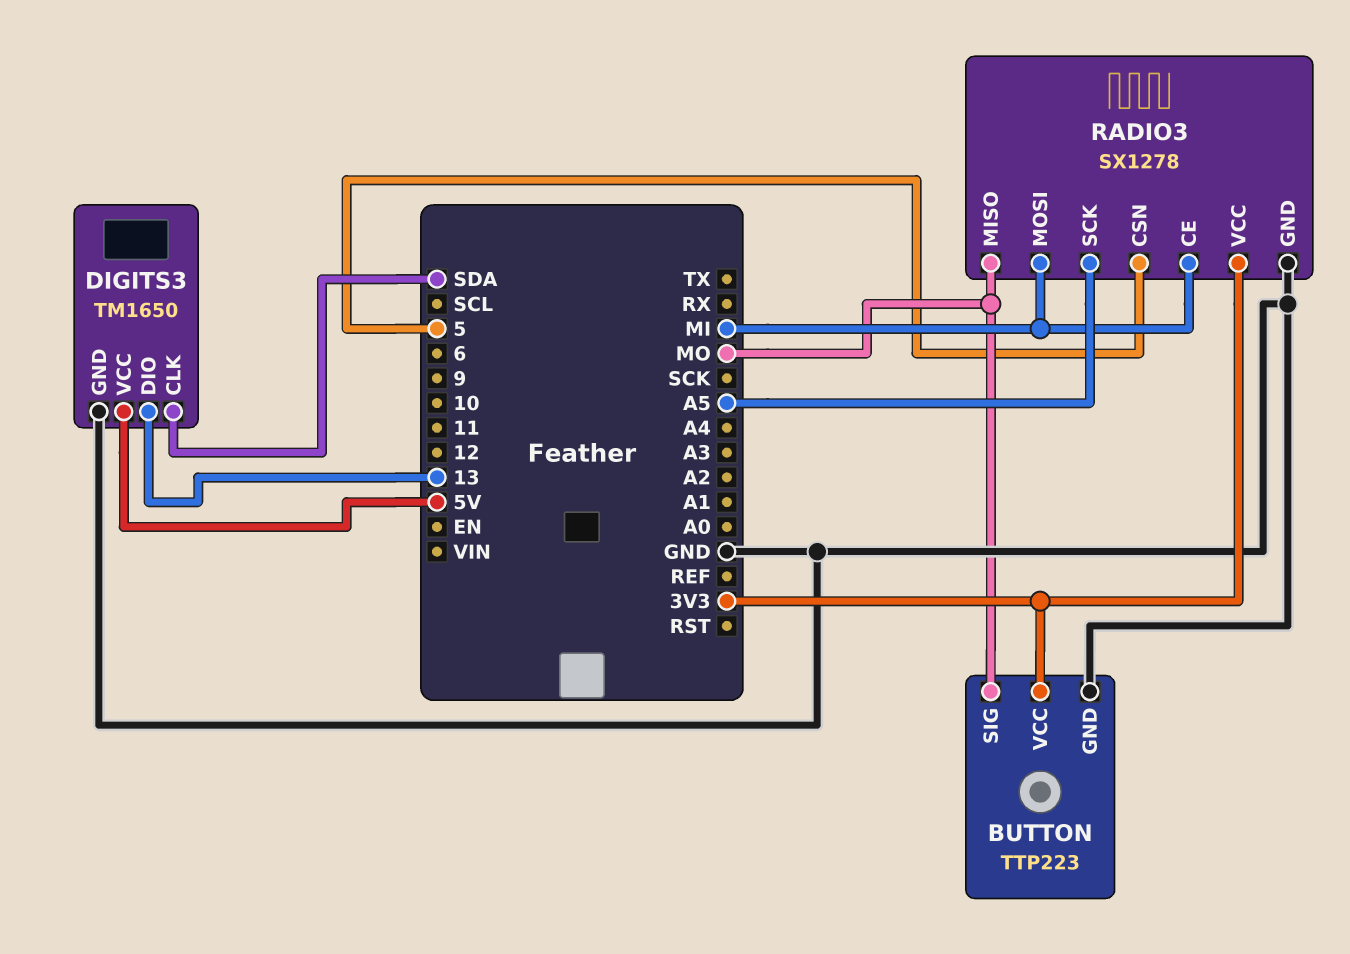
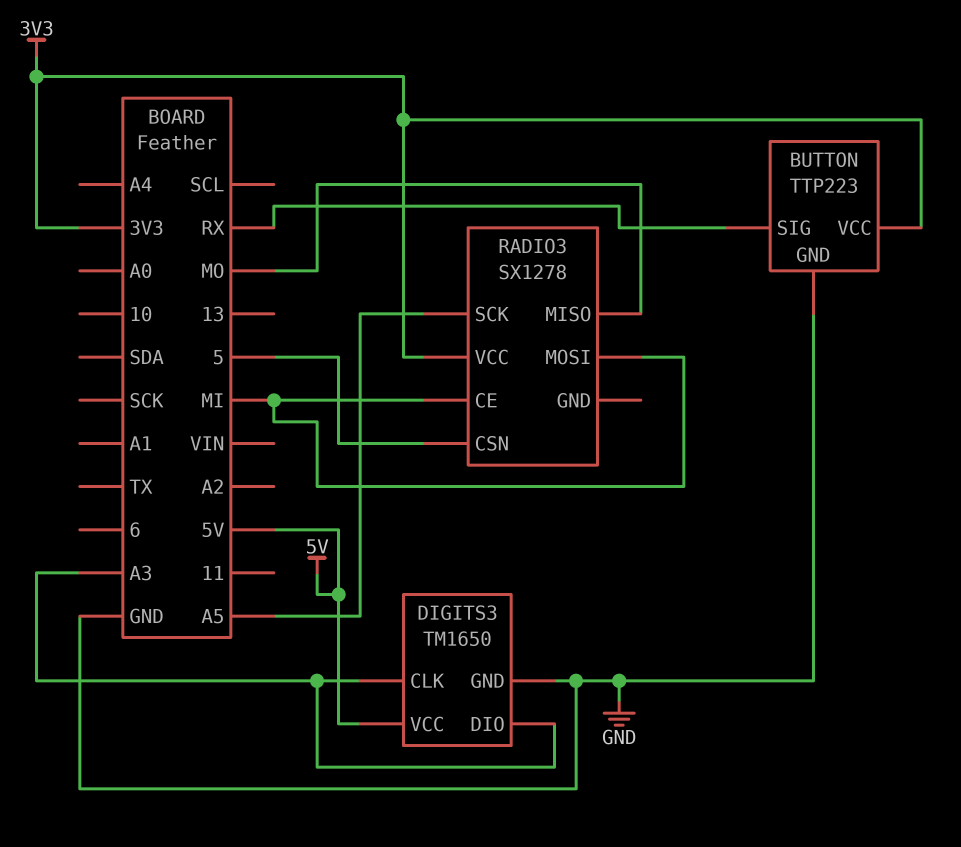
BUTTON pin SIG: MO -> RX
DIGITS3 pin CLK: SDA -> A3
DIGITS3 pin DIO: 13 -> A3
RADIO3 pin GND: GND -> none

